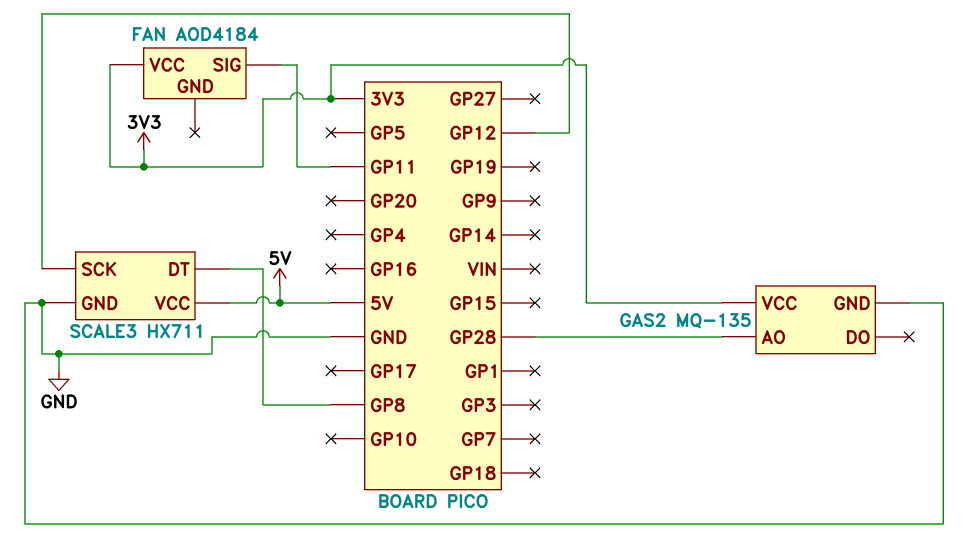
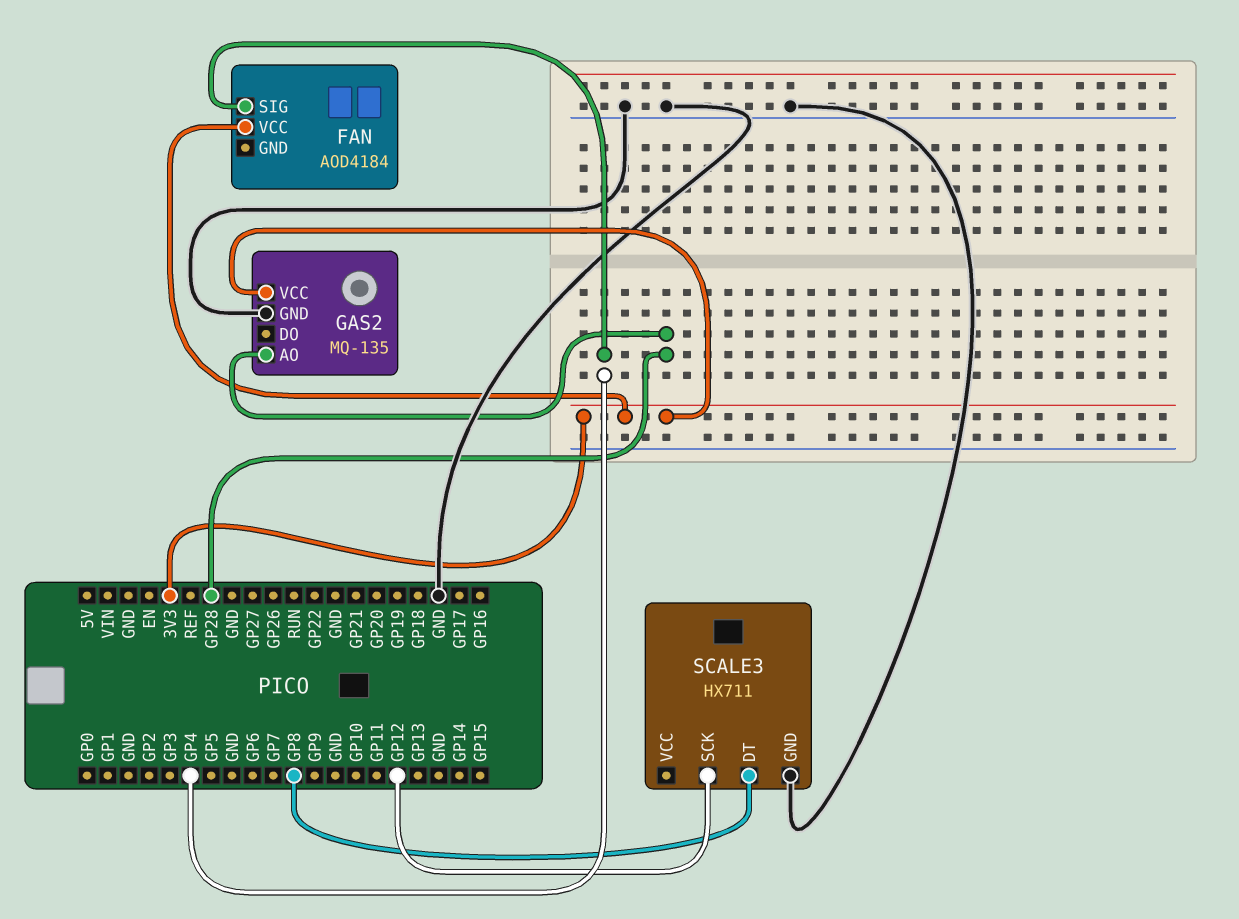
FAN pin SIG: GP11 -> GP4
SCALE3 pin VCC: 5V -> none

